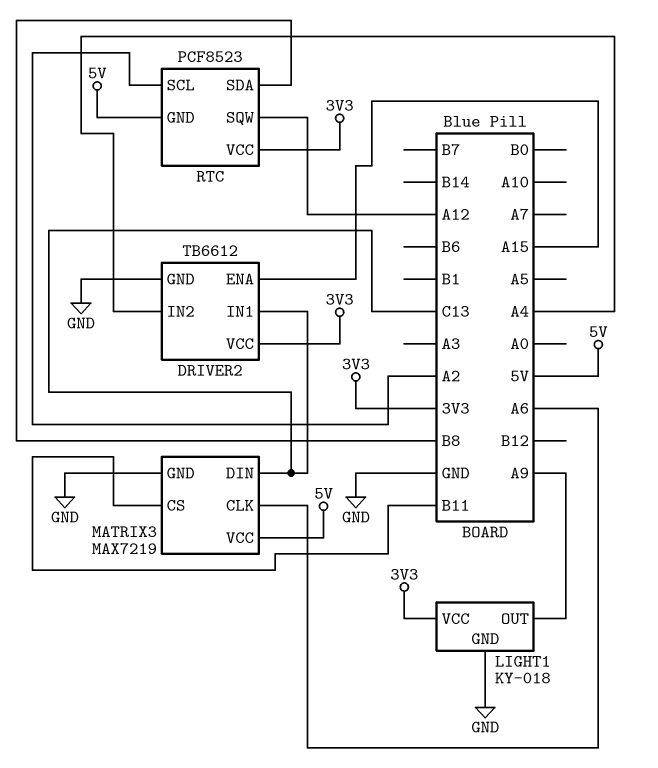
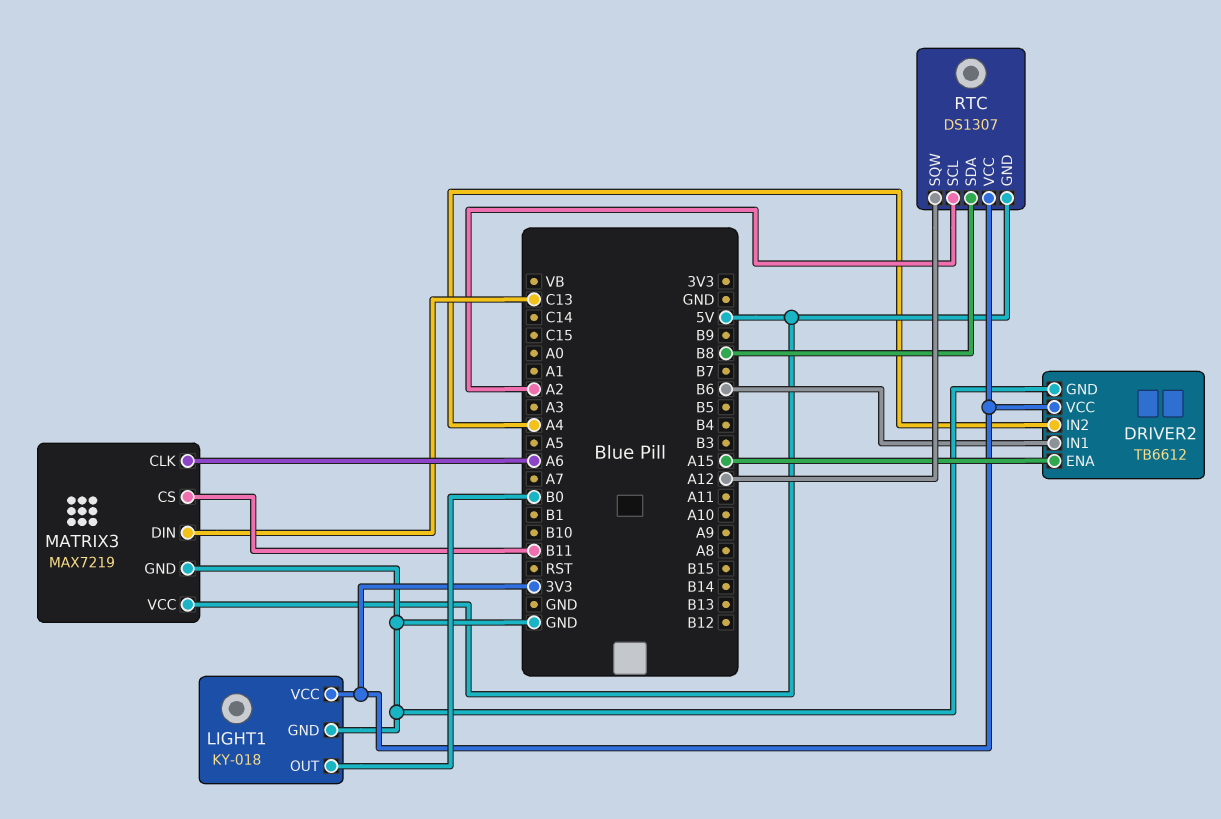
DRIVER2 pin IN1: C13 -> B6
LIGHT1 pin OUT: A9 -> B0
RTC: PCF8523 -> DS1307

